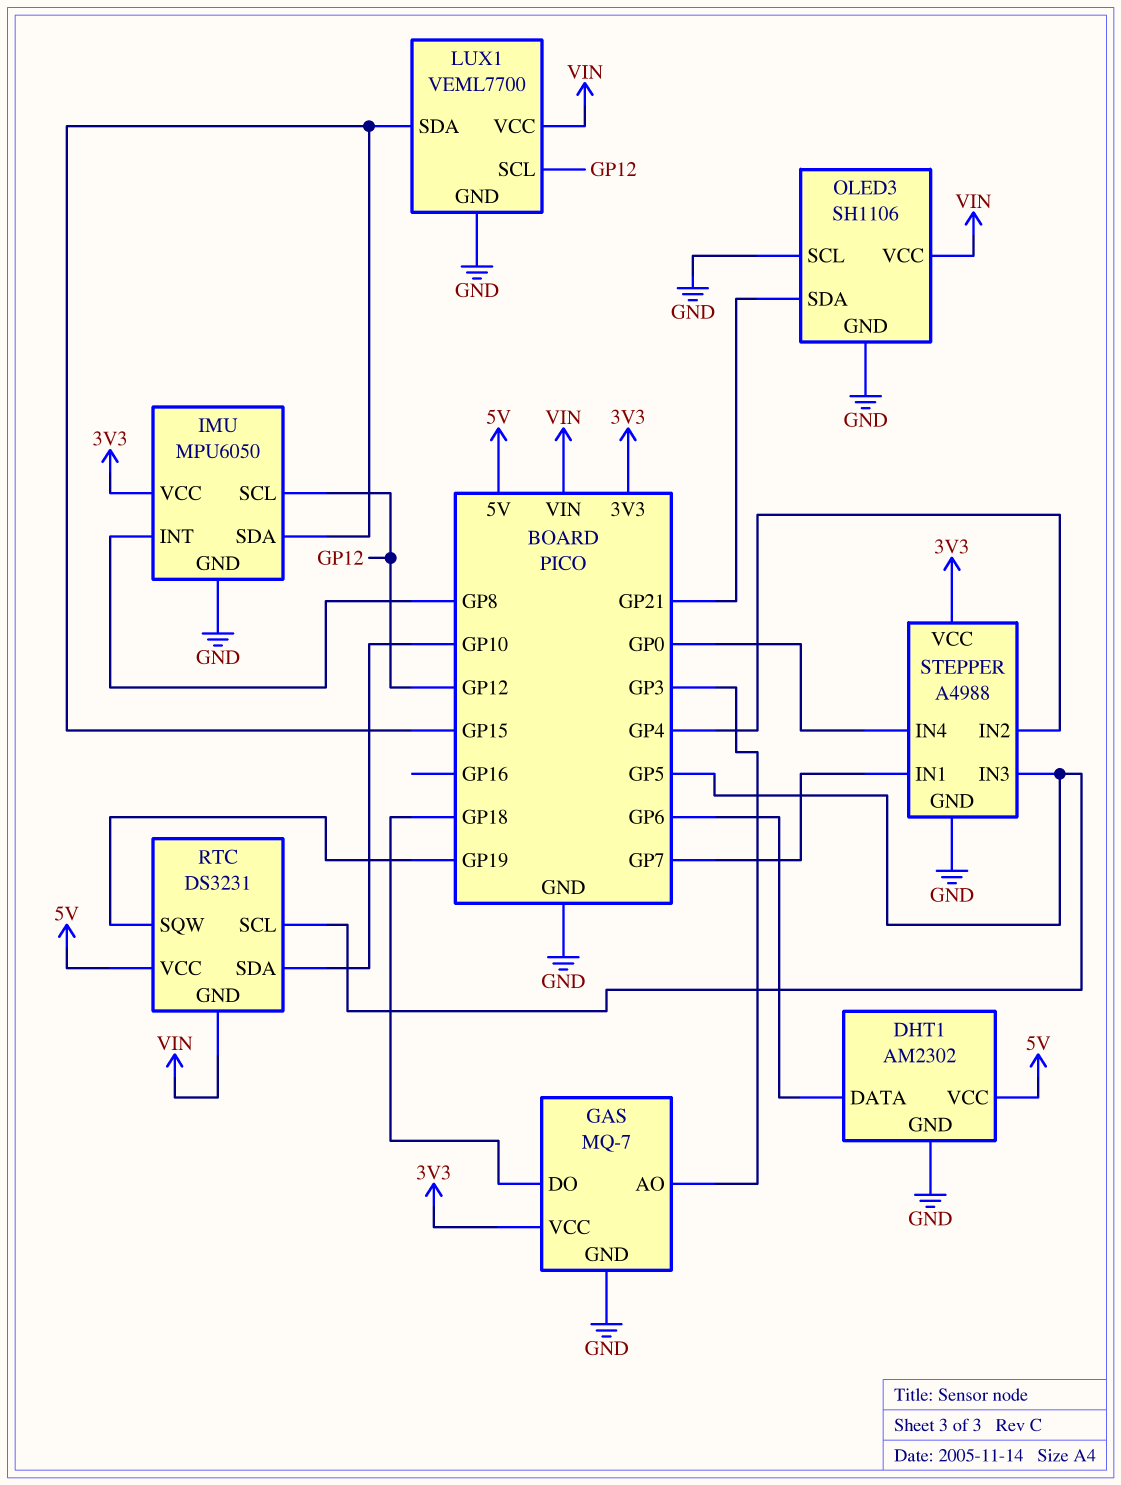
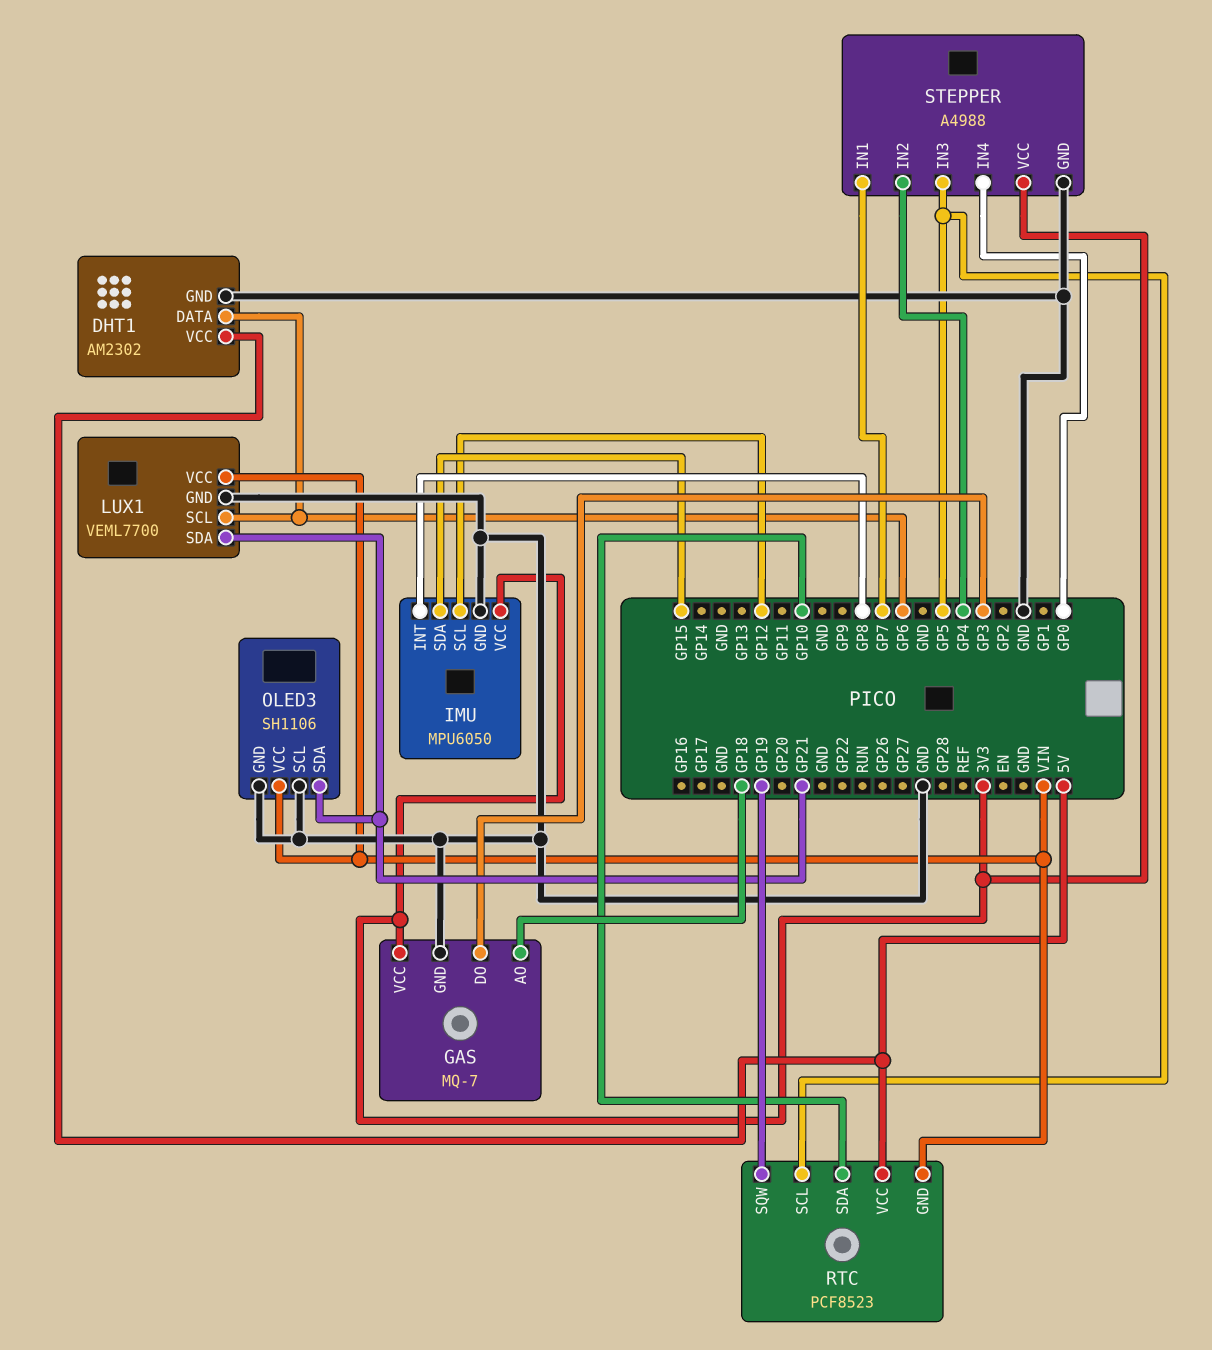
GAS pin AO: GP3 -> GP18
GAS pin DO: GP18 -> GP3
LUX1 pin SCL: GP12 -> GP6
LUX1 pin SDA: GP15 -> GP21
RTC: DS3231 -> PCF8523

